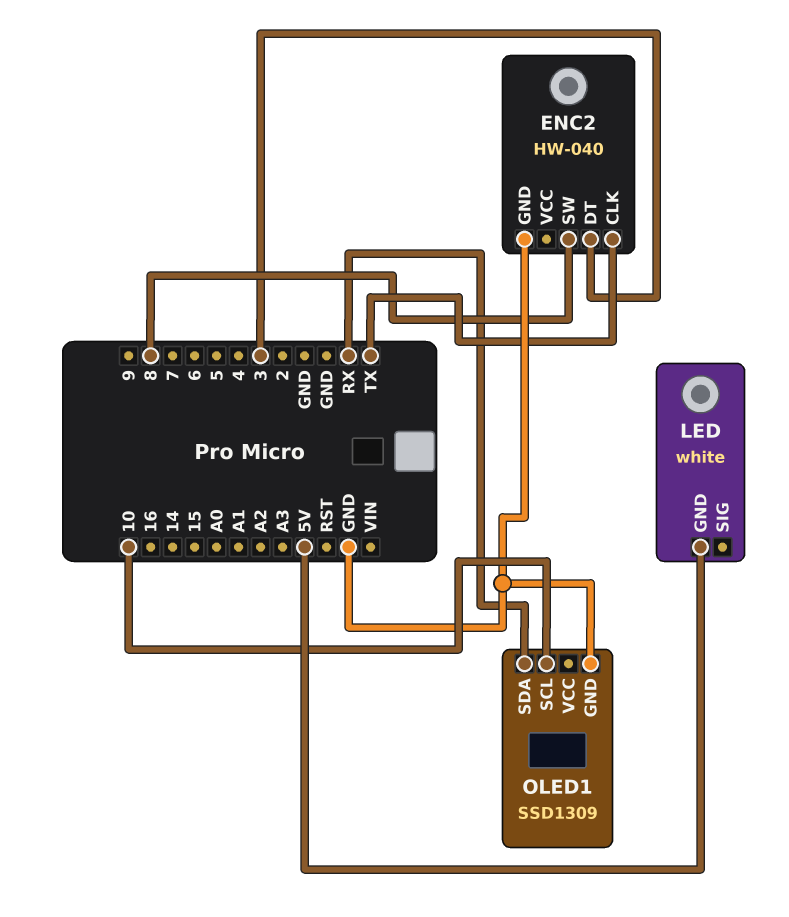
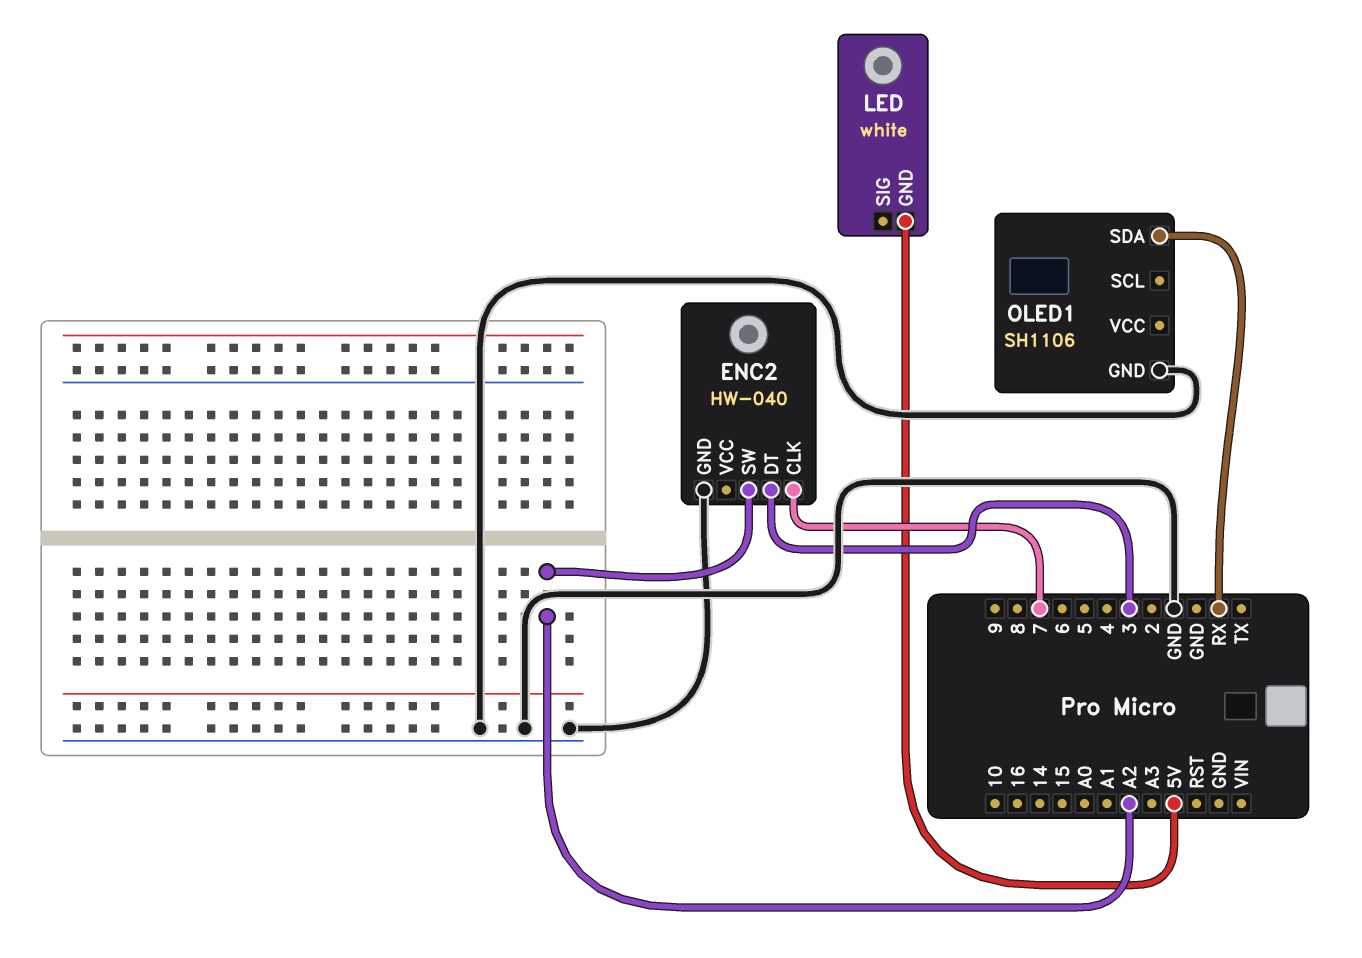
ENC2 pin CLK: TX -> 7
ENC2 pin SW: 8 -> A2
OLED1: SSD1309 -> SH1106
OLED1 pin SCL: 10 -> none

